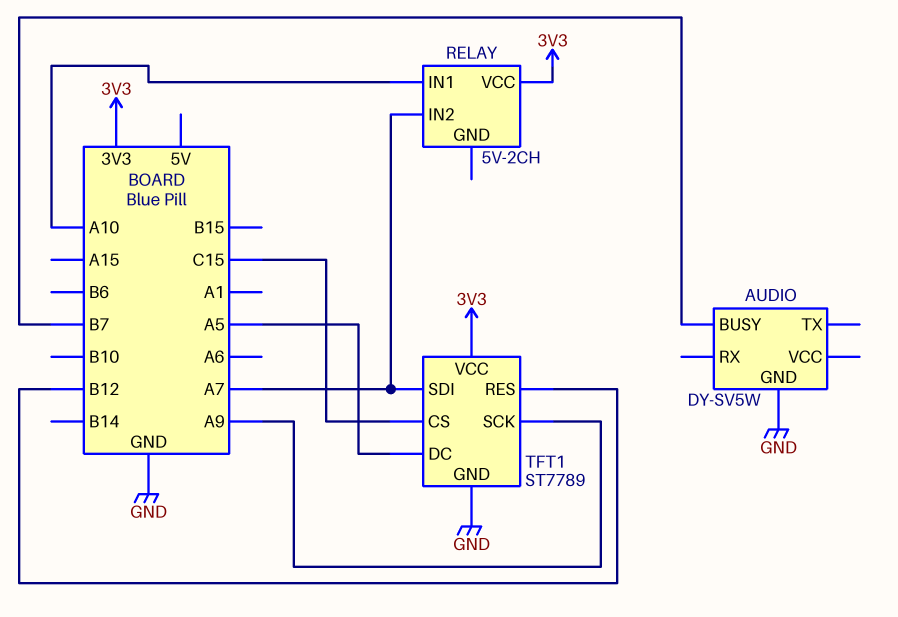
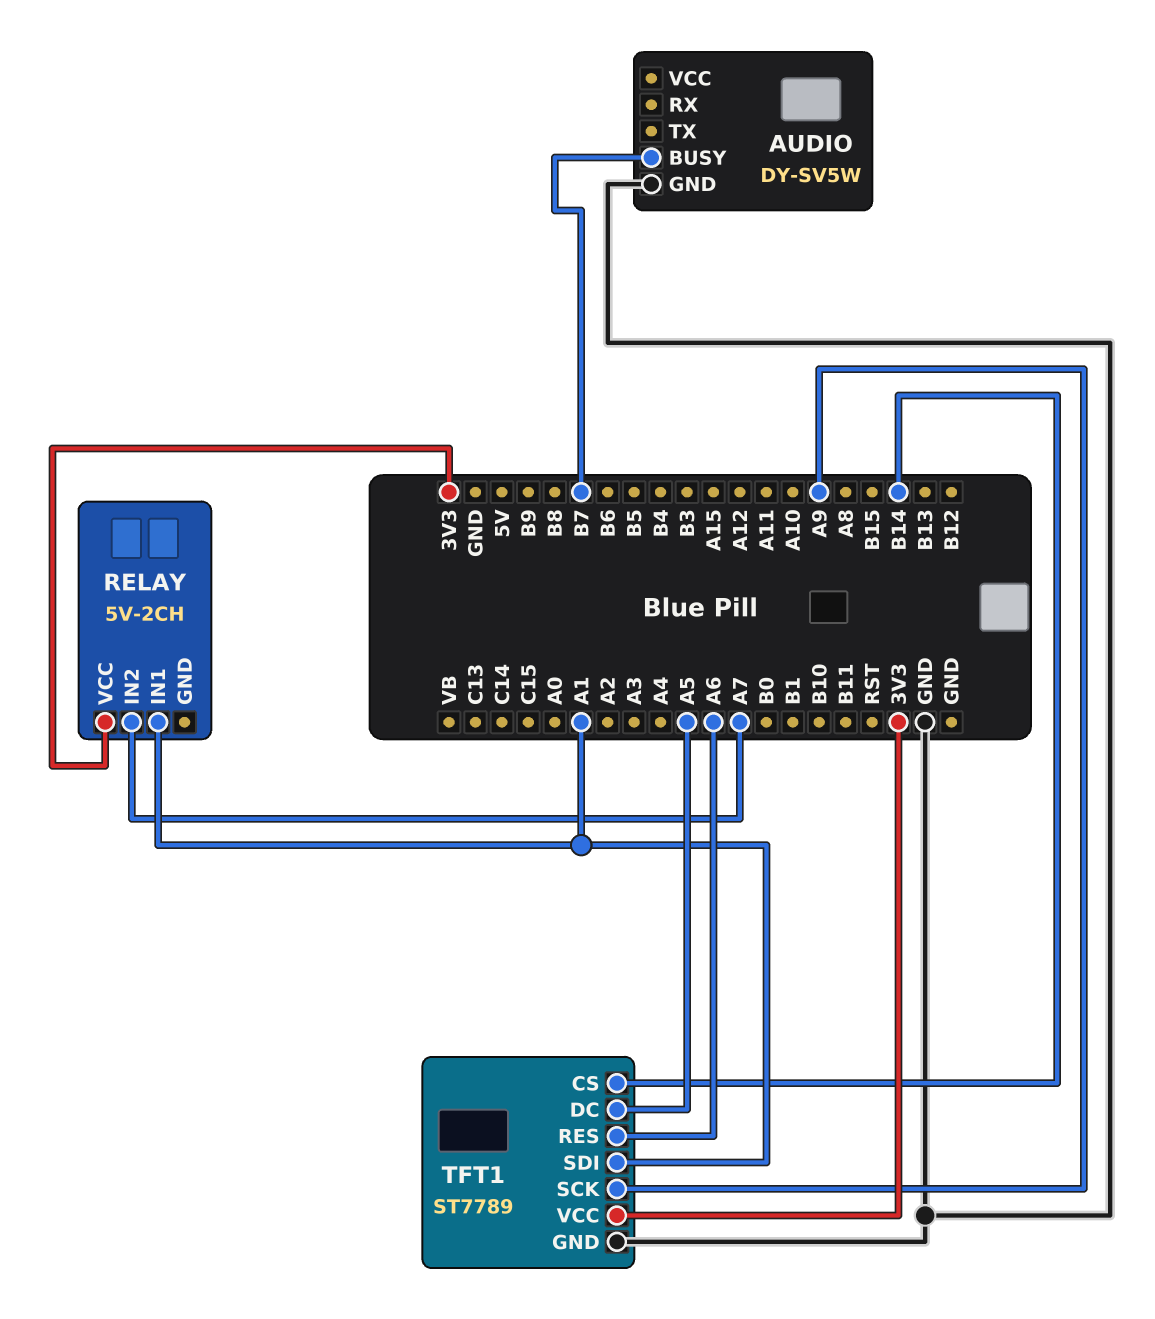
RELAY pin IN1: A10 -> A1
TFT1 pin CS: C15 -> B14
TFT1 pin RES: B12 -> A6
TFT1 pin SDI: A7 -> A1

